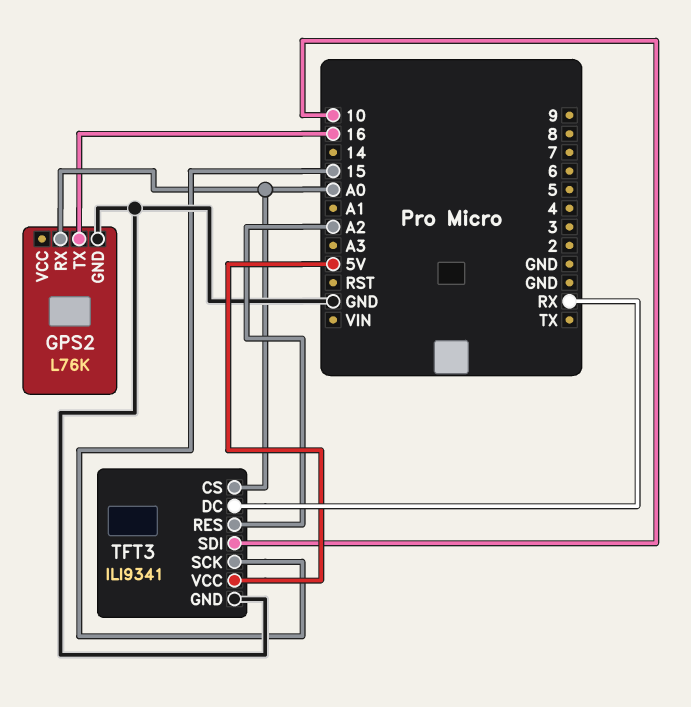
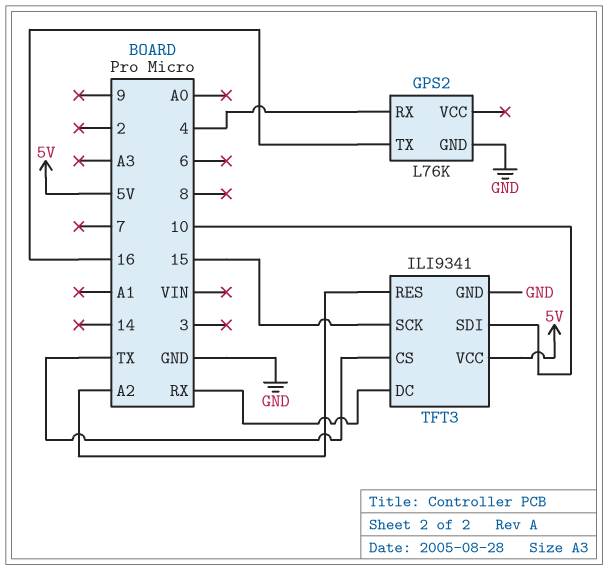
GPS2 pin RX: A0 -> 4
TFT3 pin CS: A0 -> TX

